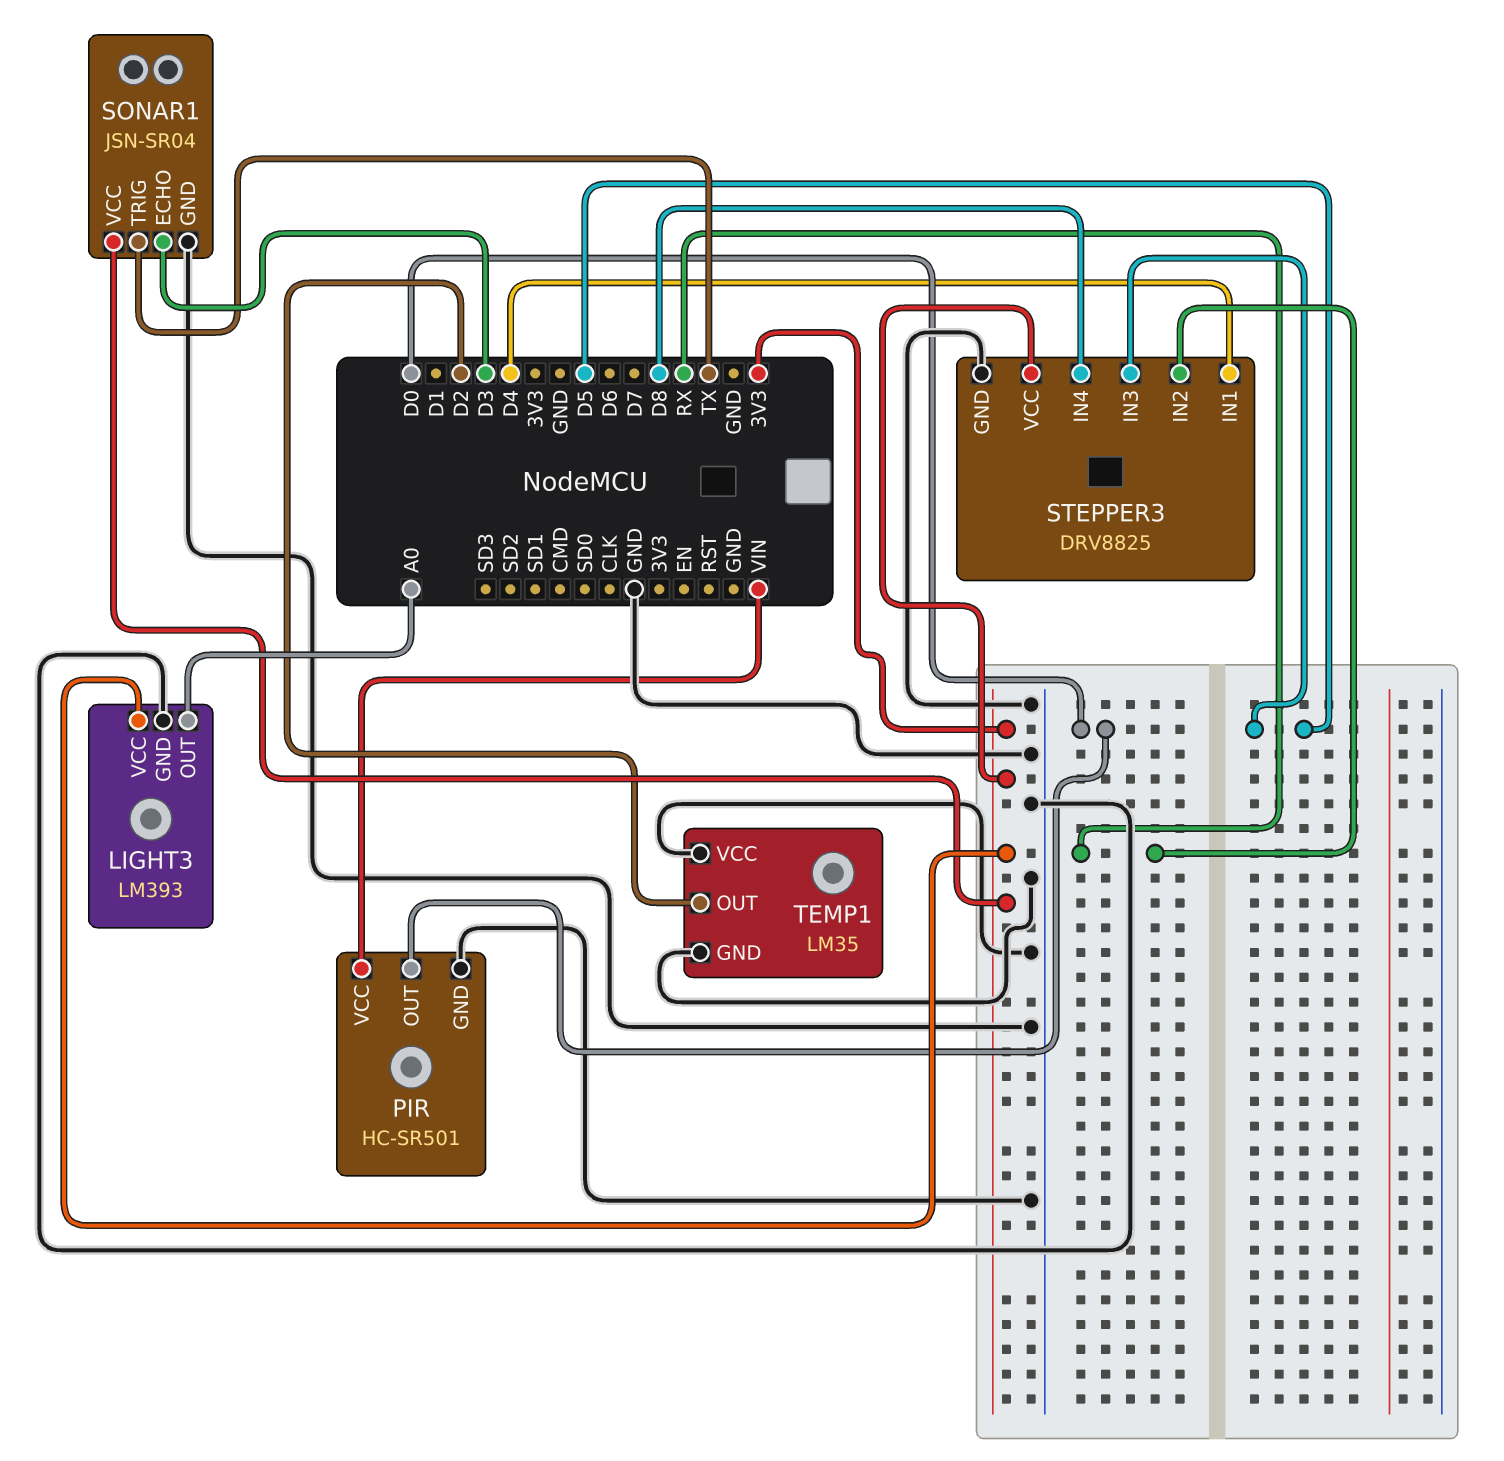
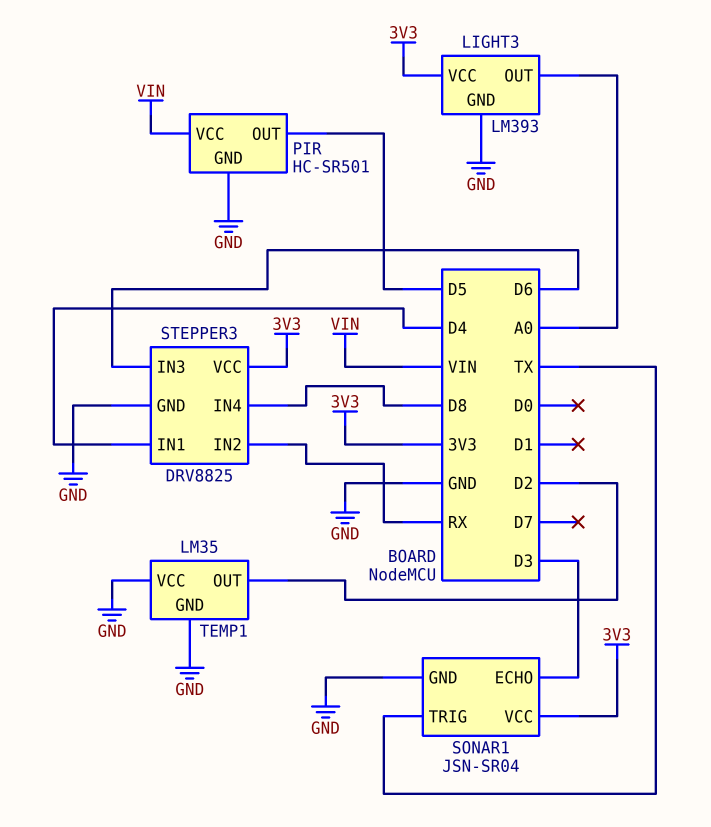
PIR pin OUT: D0 -> D5
STEPPER3 pin IN3: D5 -> D6

